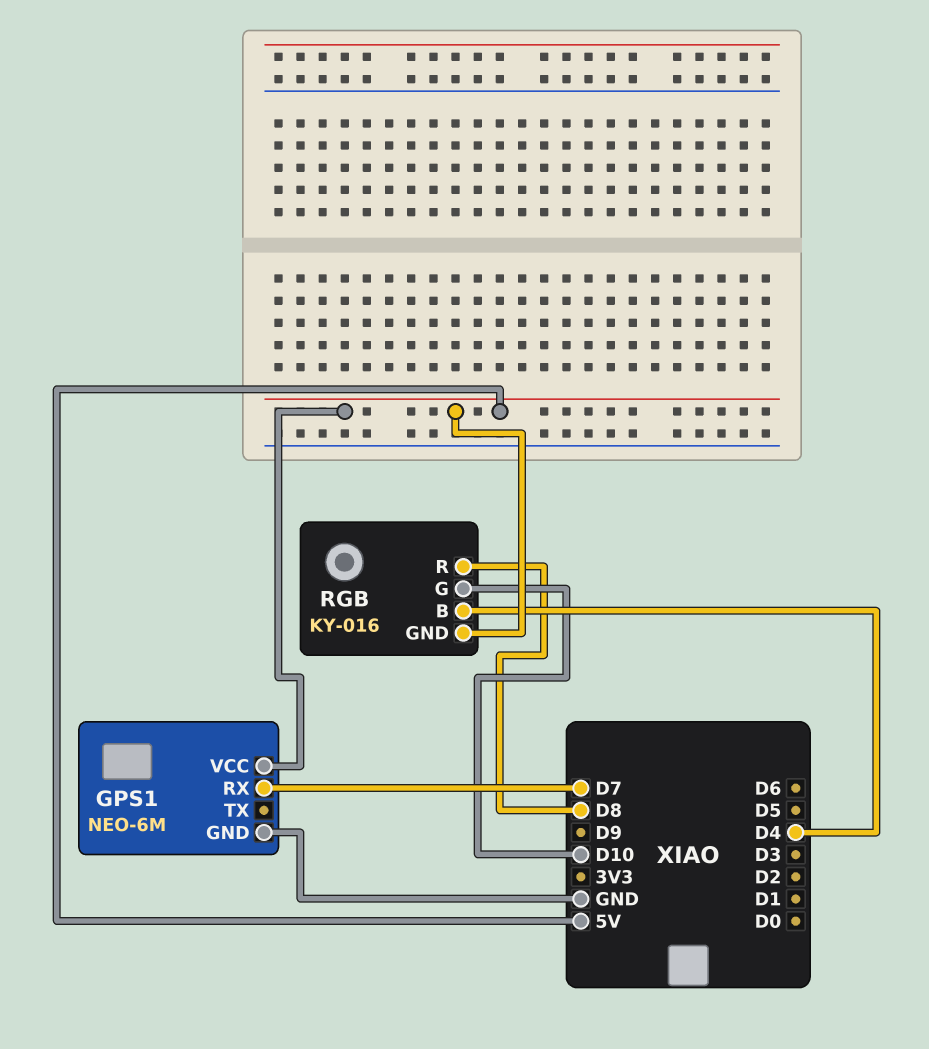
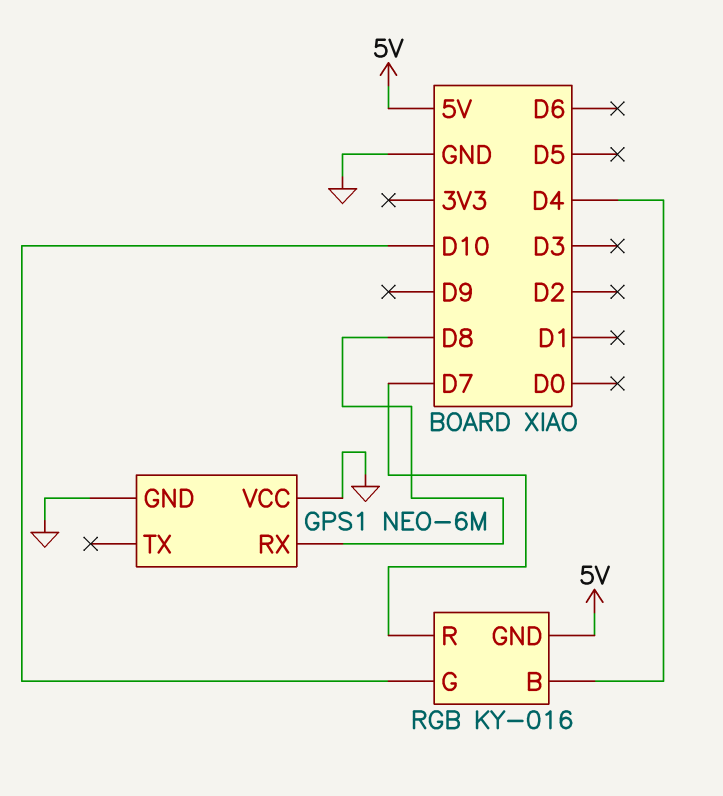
GPS1 pin RX: D7 -> D8
GPS1 pin VCC: 5V -> GND
RGB pin R: D8 -> D7

